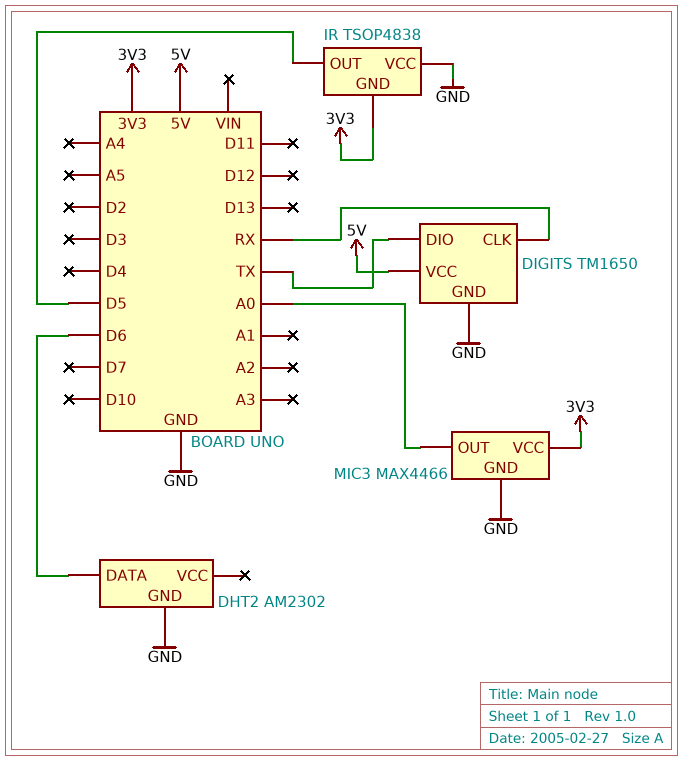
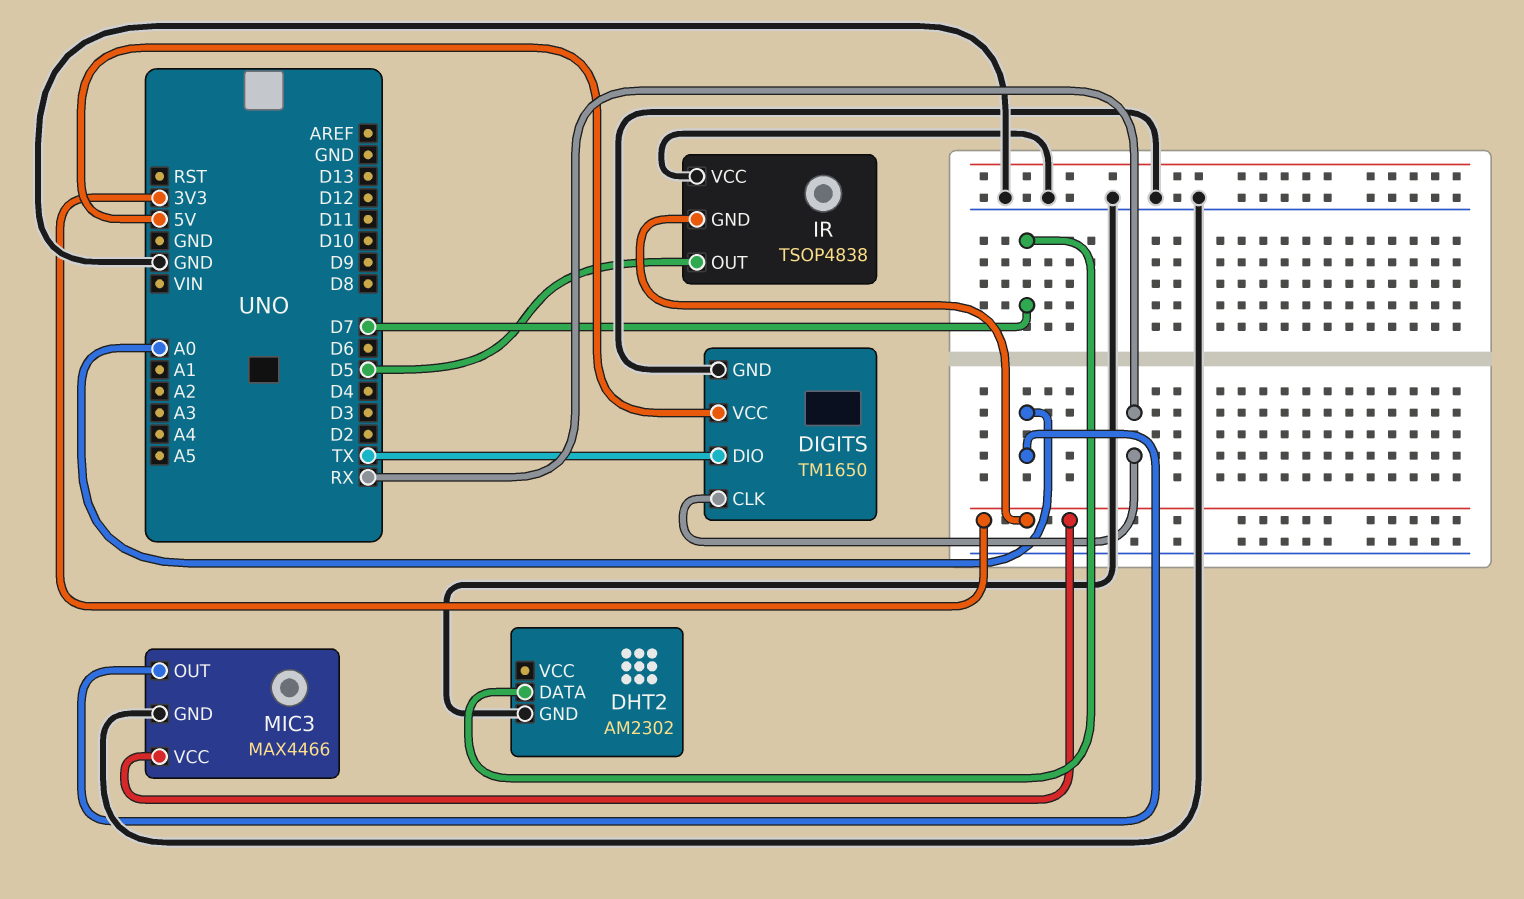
DHT2 pin DATA: D6 -> D7

